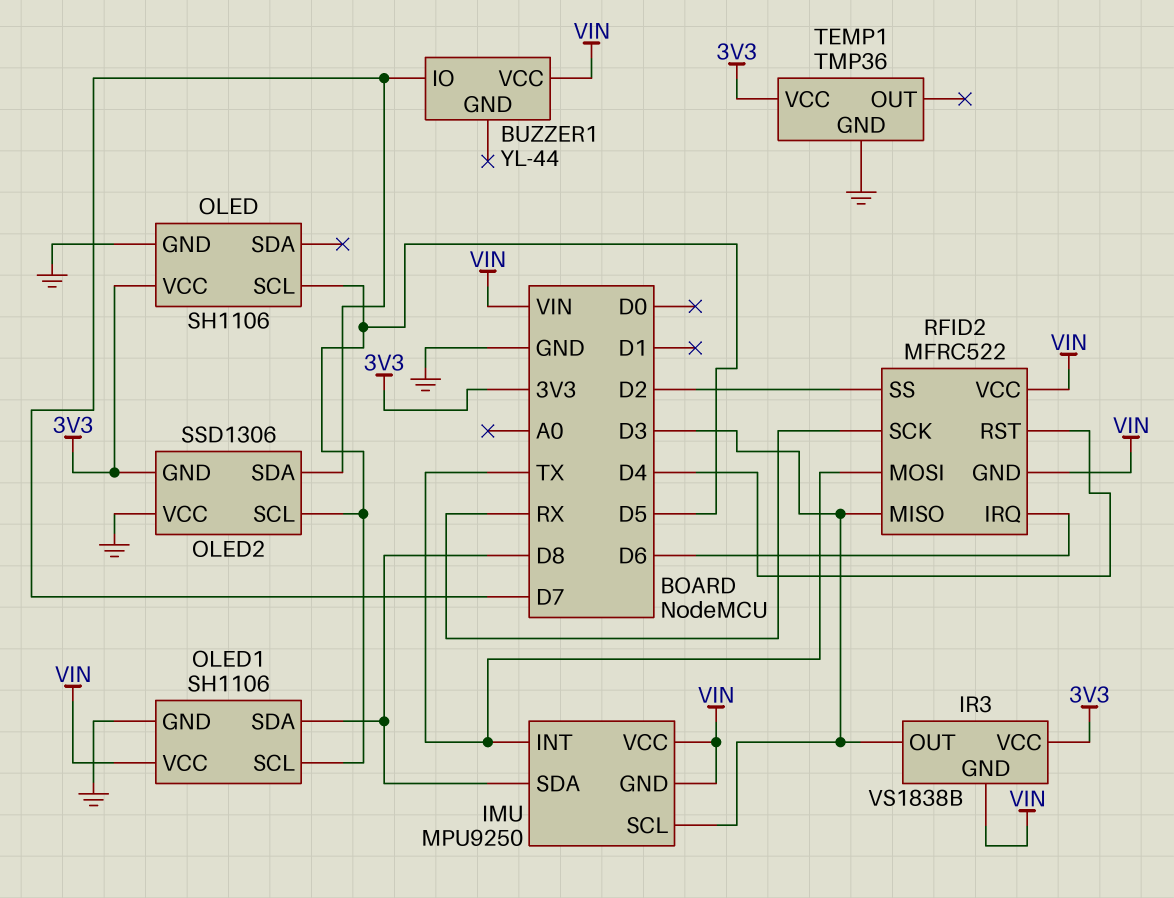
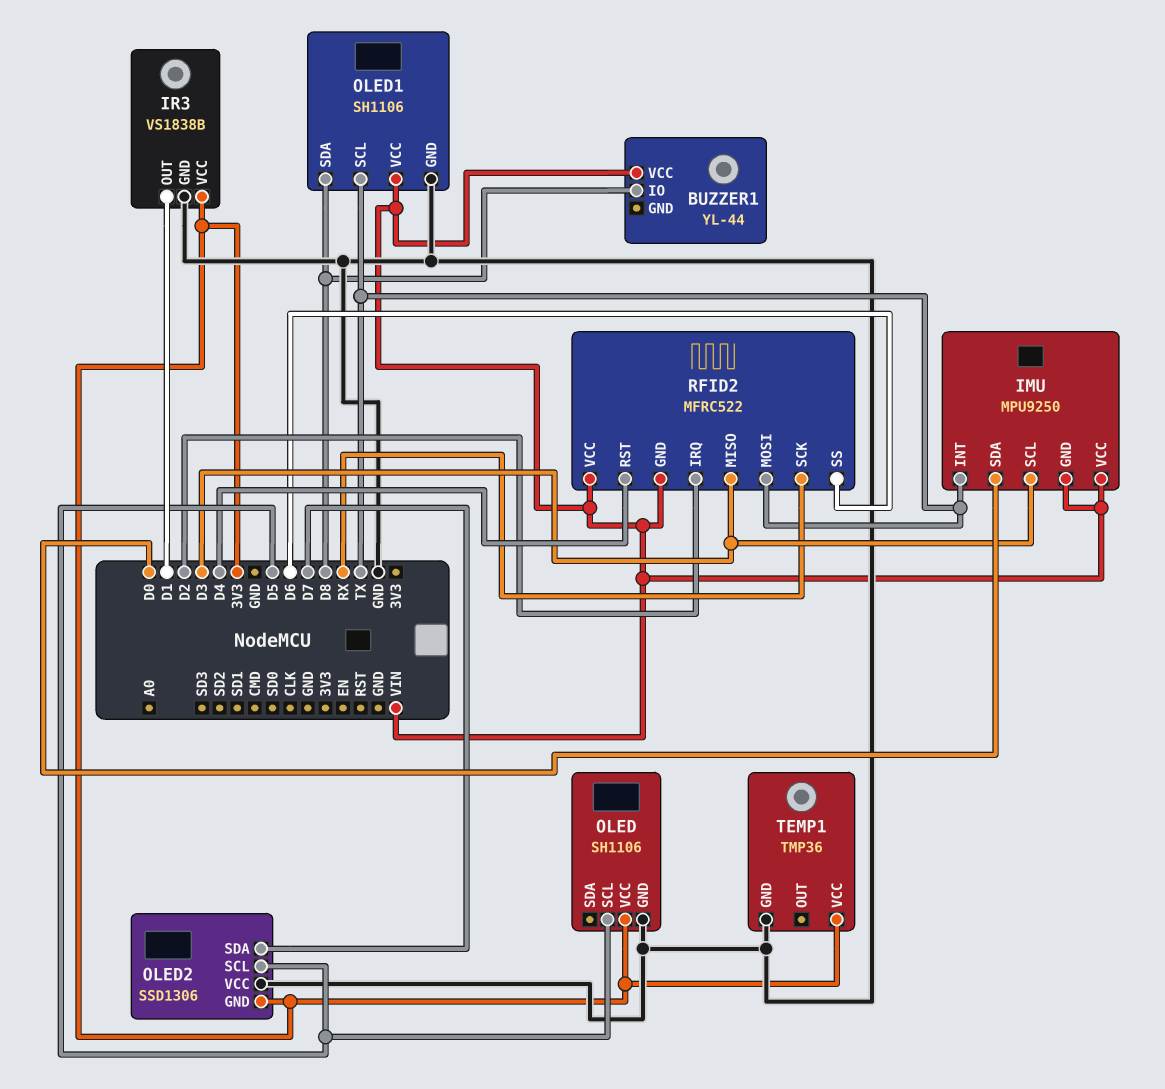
BUZZER1 pin IO: D7 -> D8
IMU pin SDA: D8 -> D0
IR3 pin GND: VIN -> GND
IR3 pin OUT: D3 -> D1
OLED1 pin SCL: D5 -> TX
RFID2 pin IRQ: D6 -> D2
RFID2 pin SS: D2 -> D6

